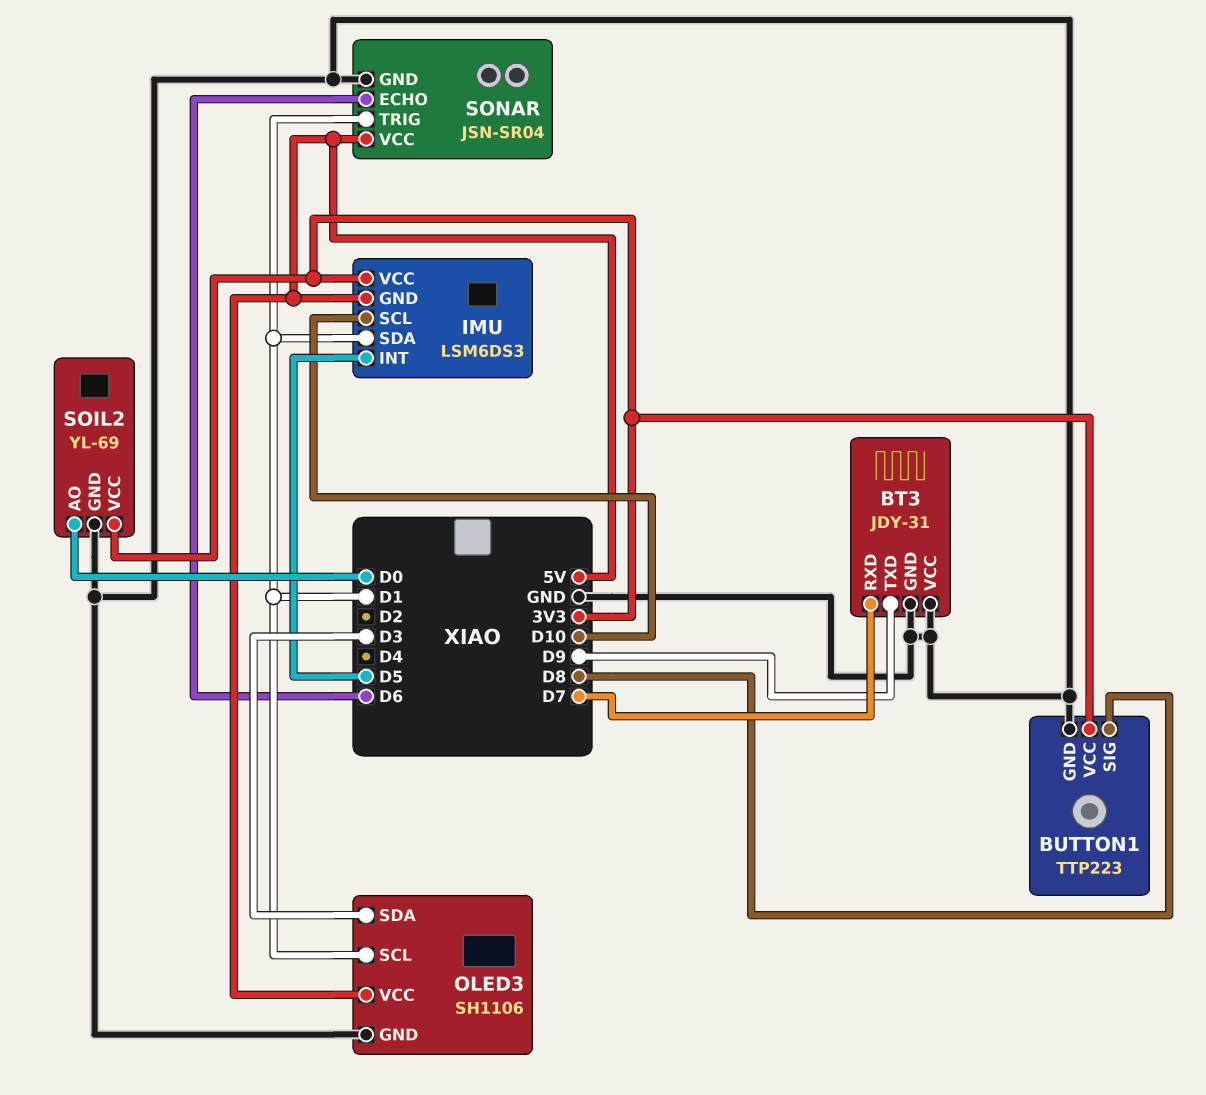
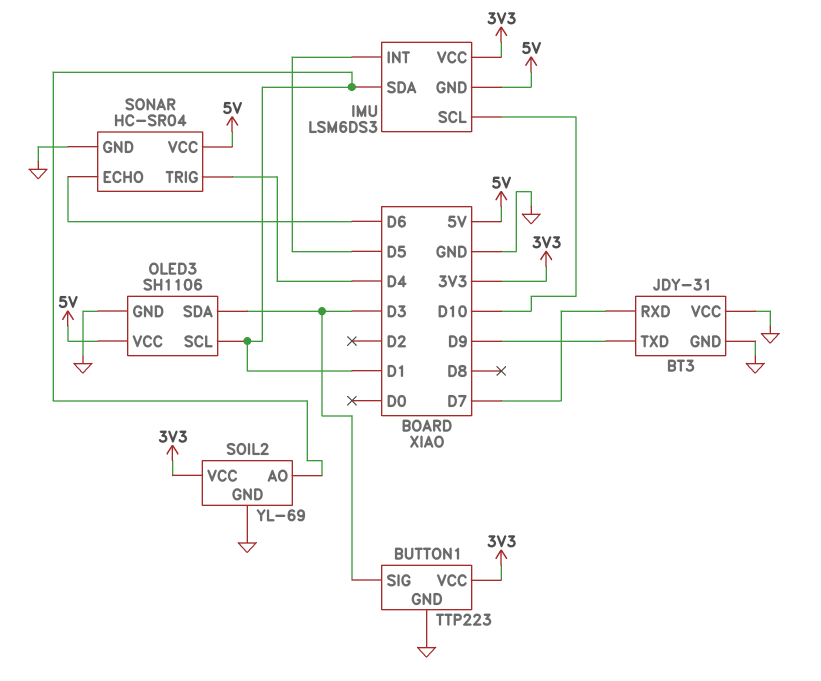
BUTTON1 pin SIG: D8 -> D3
SOIL2 pin AO: D0 -> D1
SONAR: JSN-SR04 -> HC-SR04
SONAR pin TRIG: D1 -> D4

